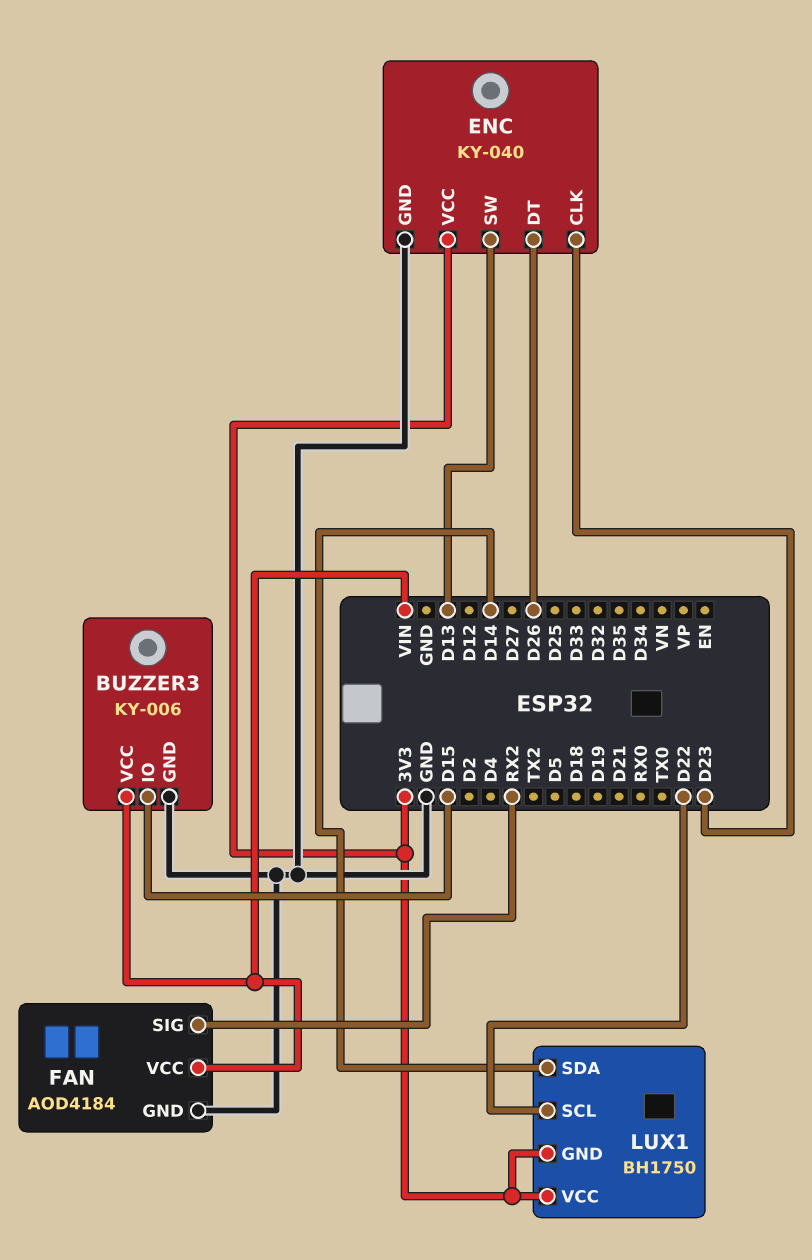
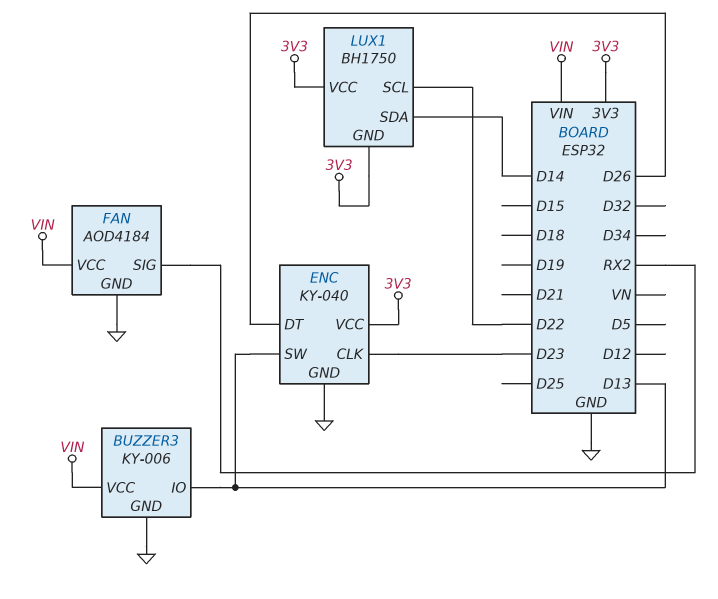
BUZZER3 pin IO: D15 -> D13

